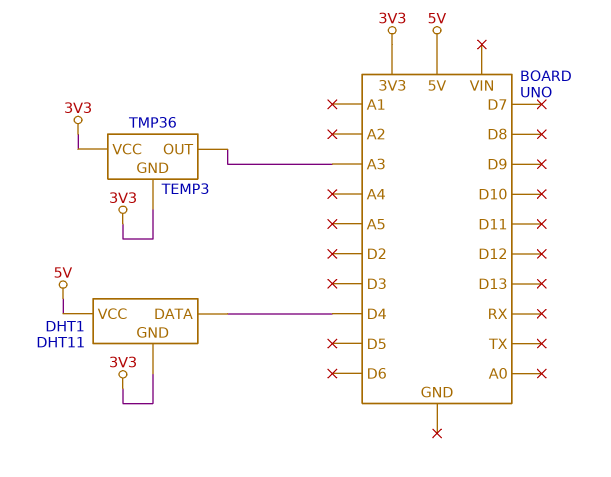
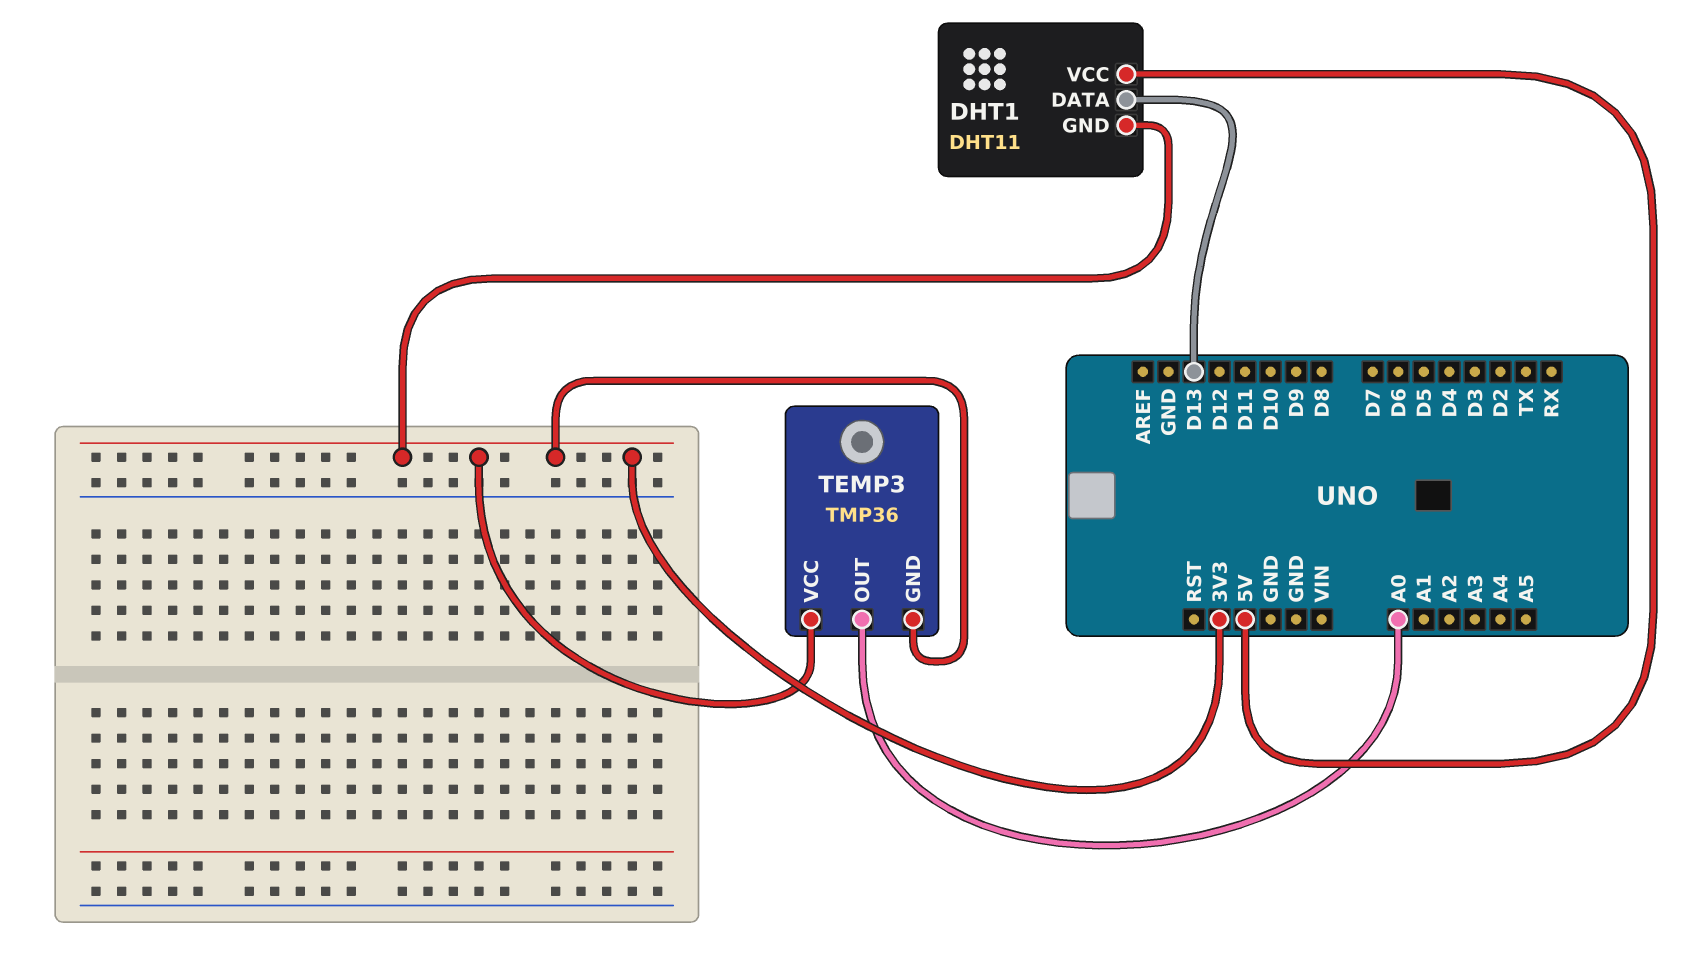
DHT1 pin DATA: D4 -> D13
TEMP3 pin OUT: A3 -> A0

